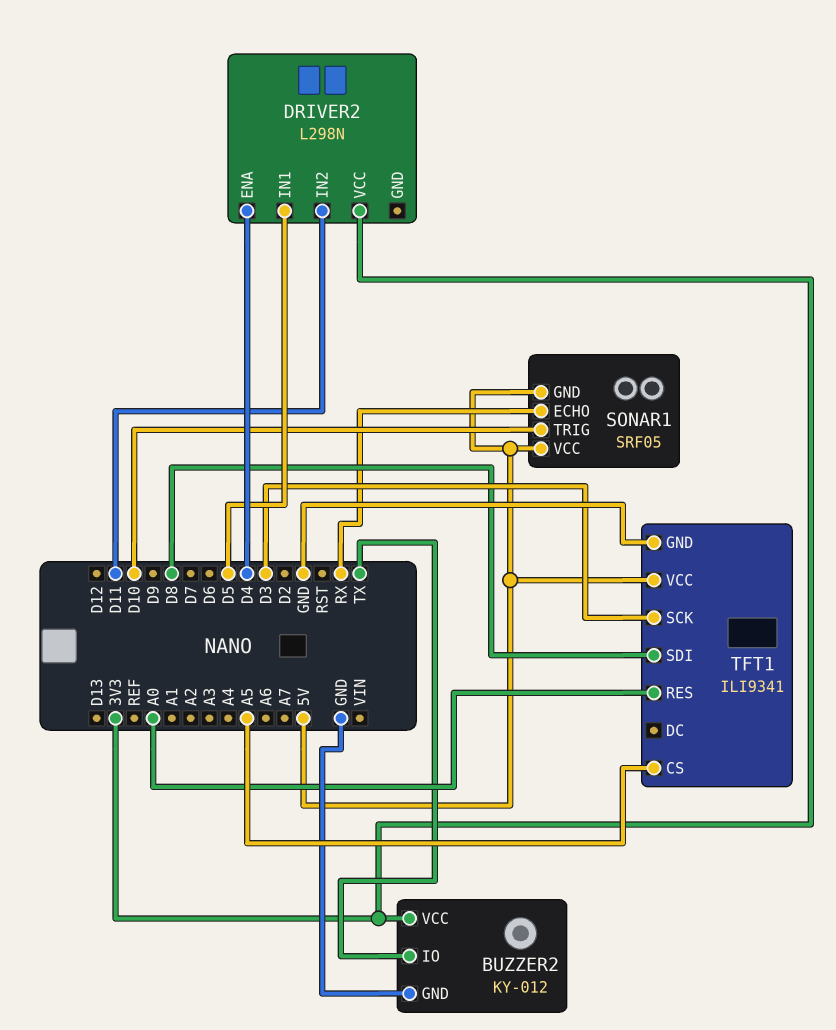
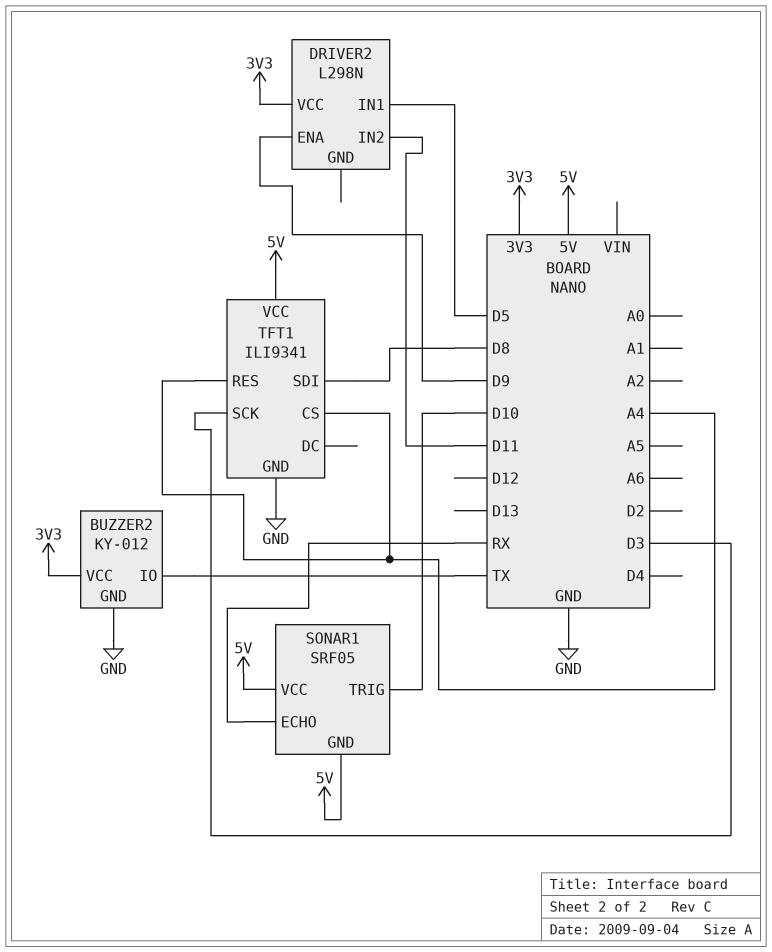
DRIVER2 pin ENA: D4 -> D9
TFT1 pin CS: A5 -> A4
TFT1 pin RES: A0 -> A4

